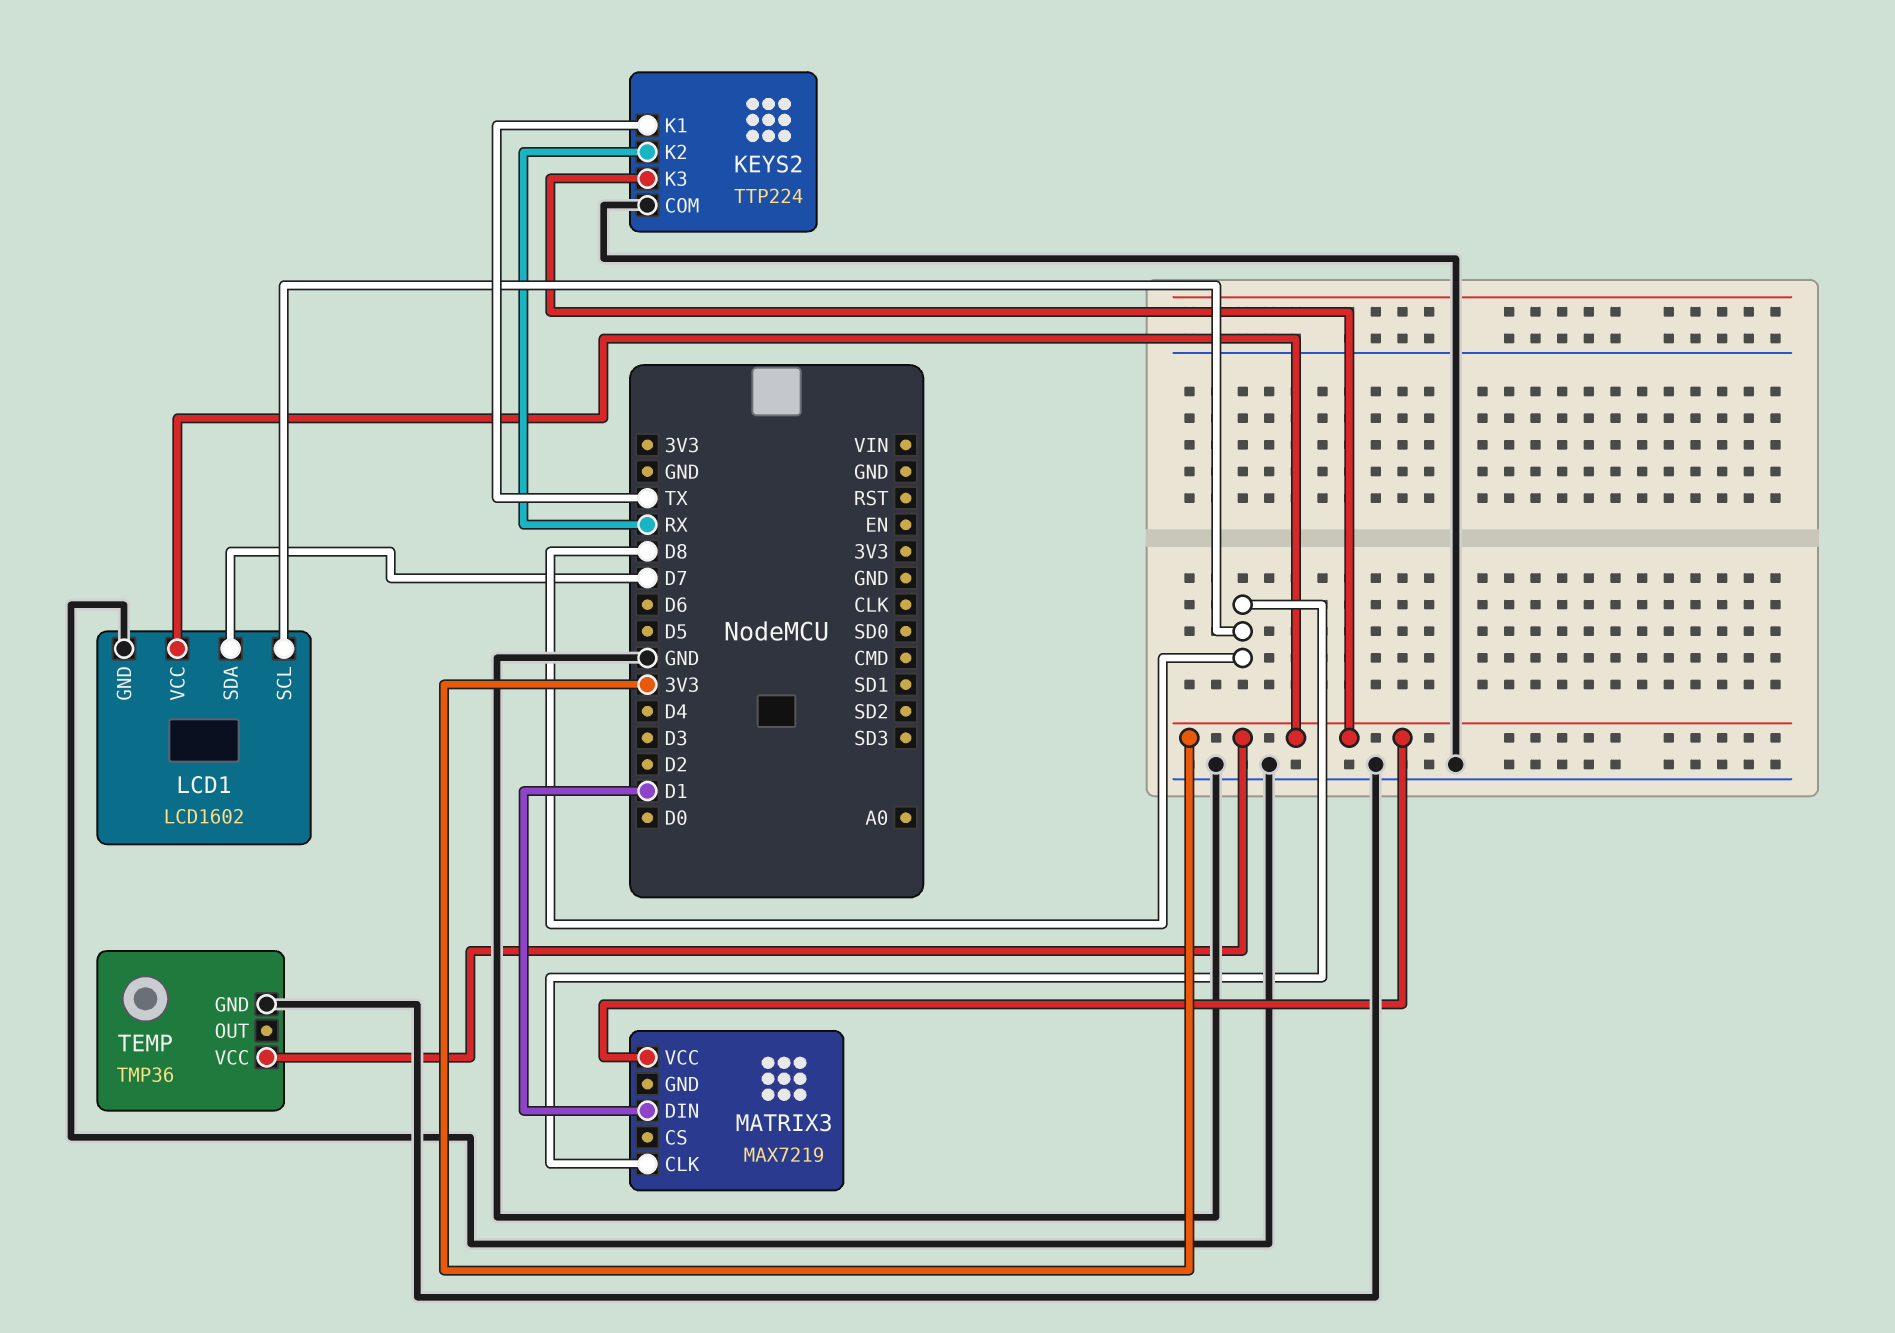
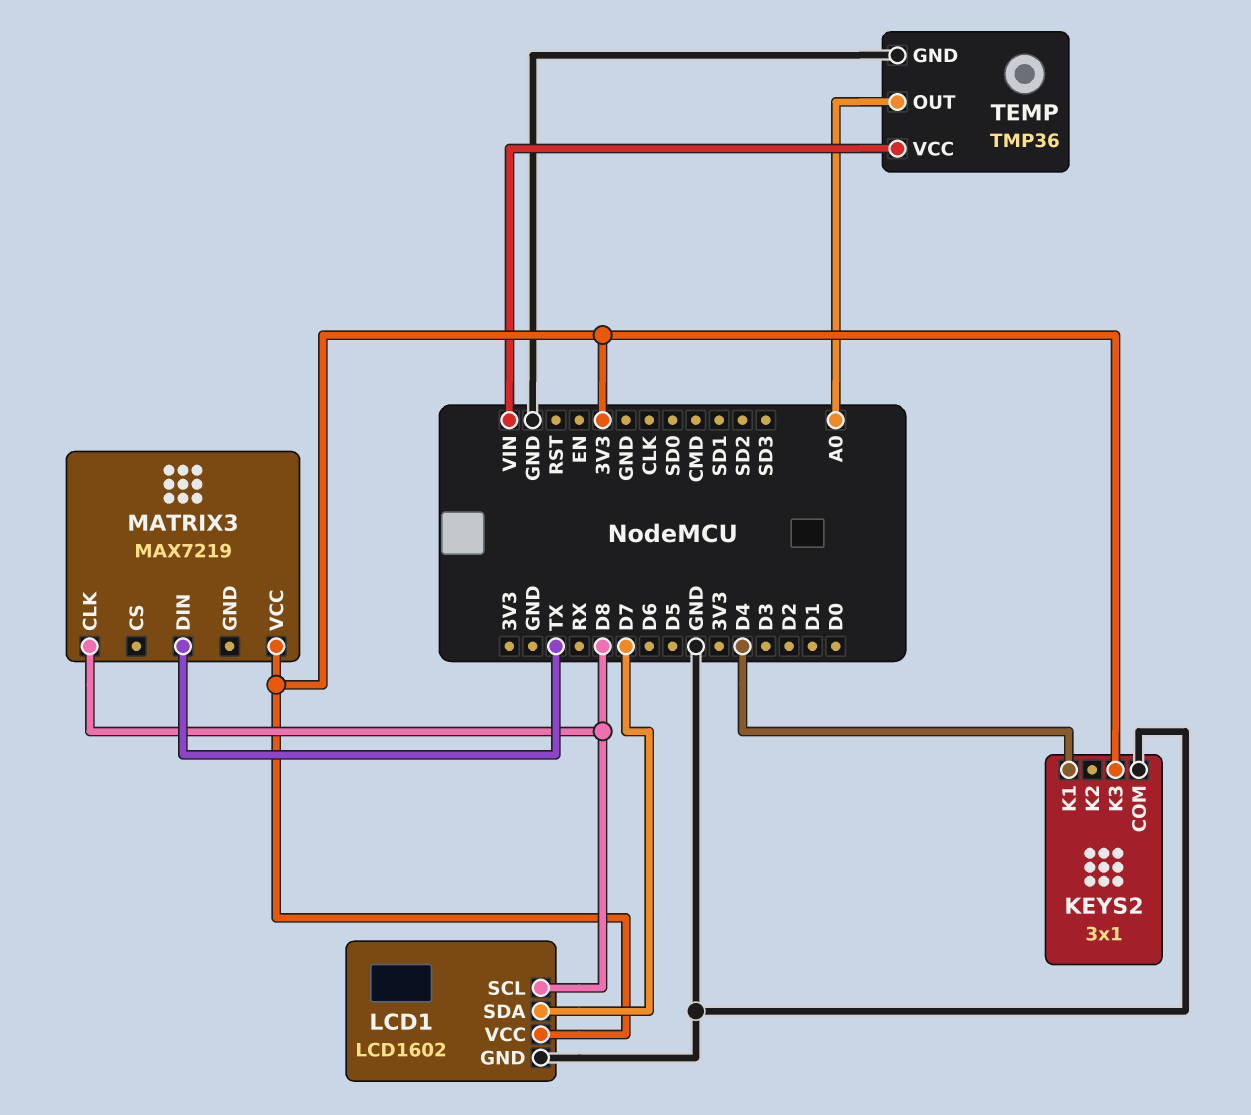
KEYS2: TTP224 -> 3x1
KEYS2 pin K1: TX -> D4
KEYS2 pin K2: RX -> none
MATRIX3 pin DIN: D1 -> TX
TEMP pin OUT: none -> A0
TEMP pin VCC: 3V3 -> VIN

